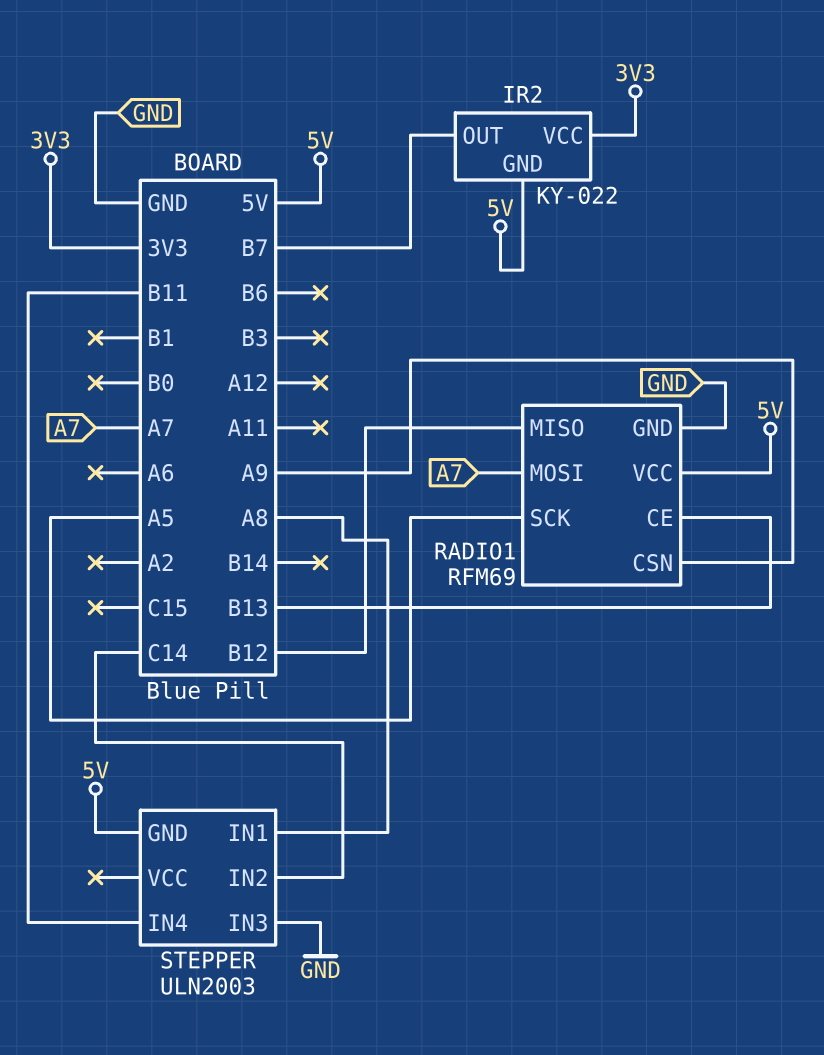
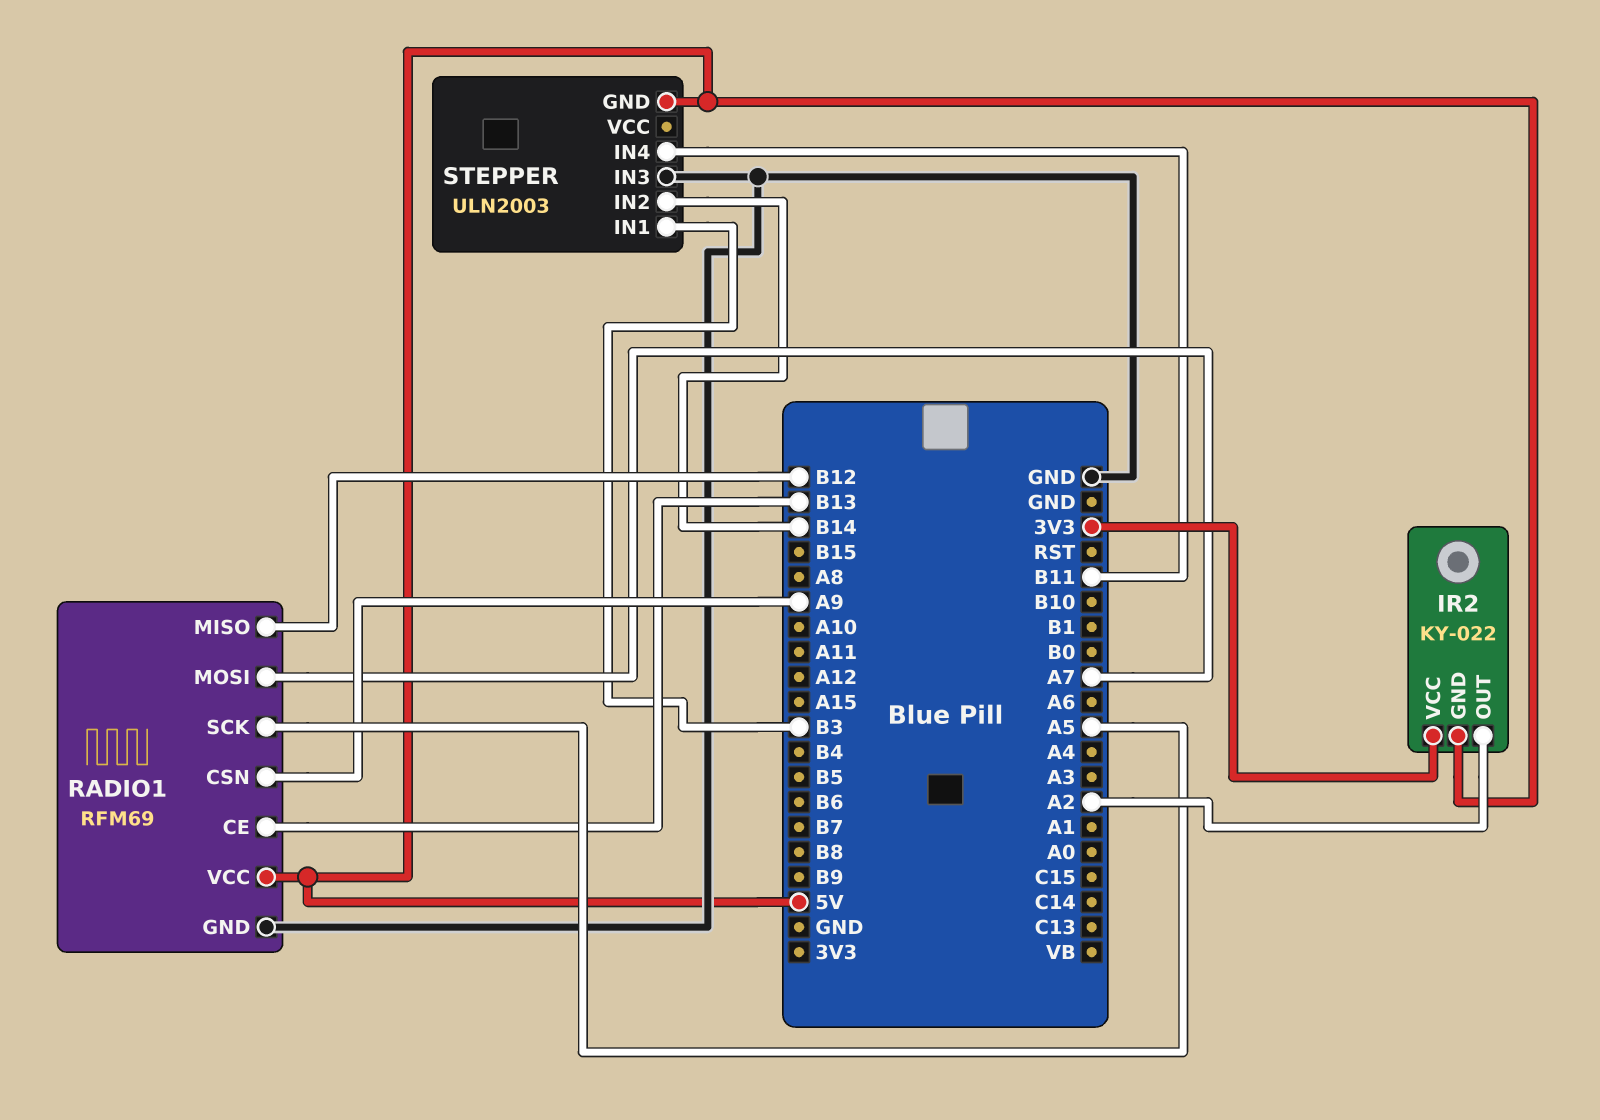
IR2 pin OUT: B7 -> A2
STEPPER pin IN1: A8 -> B3
STEPPER pin IN2: C14 -> B14

